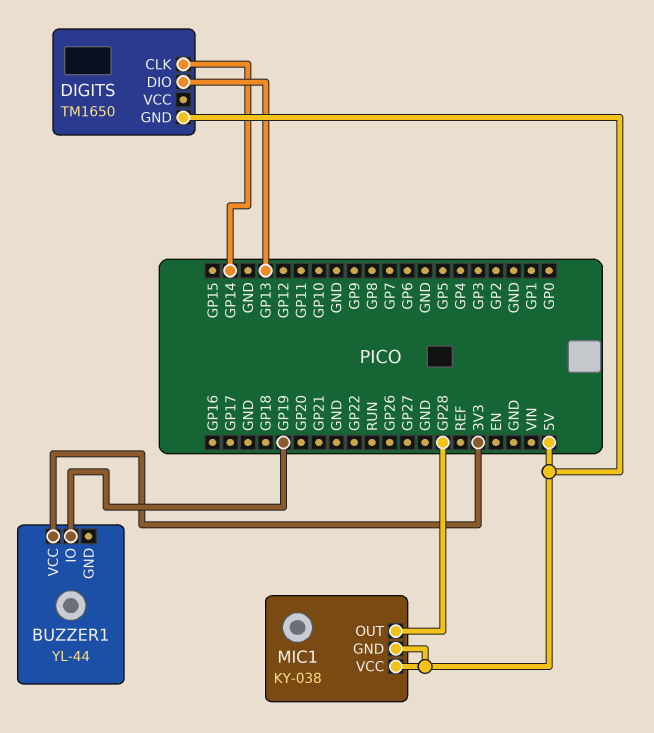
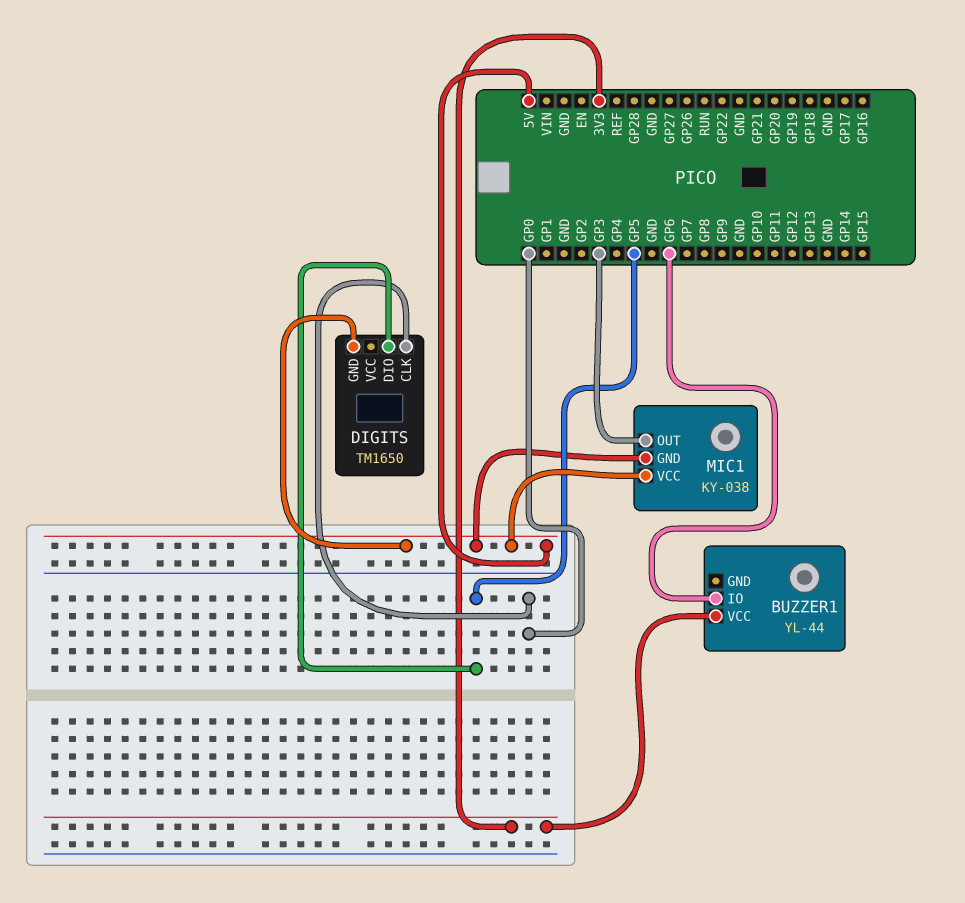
BUZZER1 pin IO: GP19 -> GP6
DIGITS pin CLK: GP14 -> GP0
DIGITS pin DIO: GP13 -> GP5
MIC1 pin OUT: GP28 -> GP3

